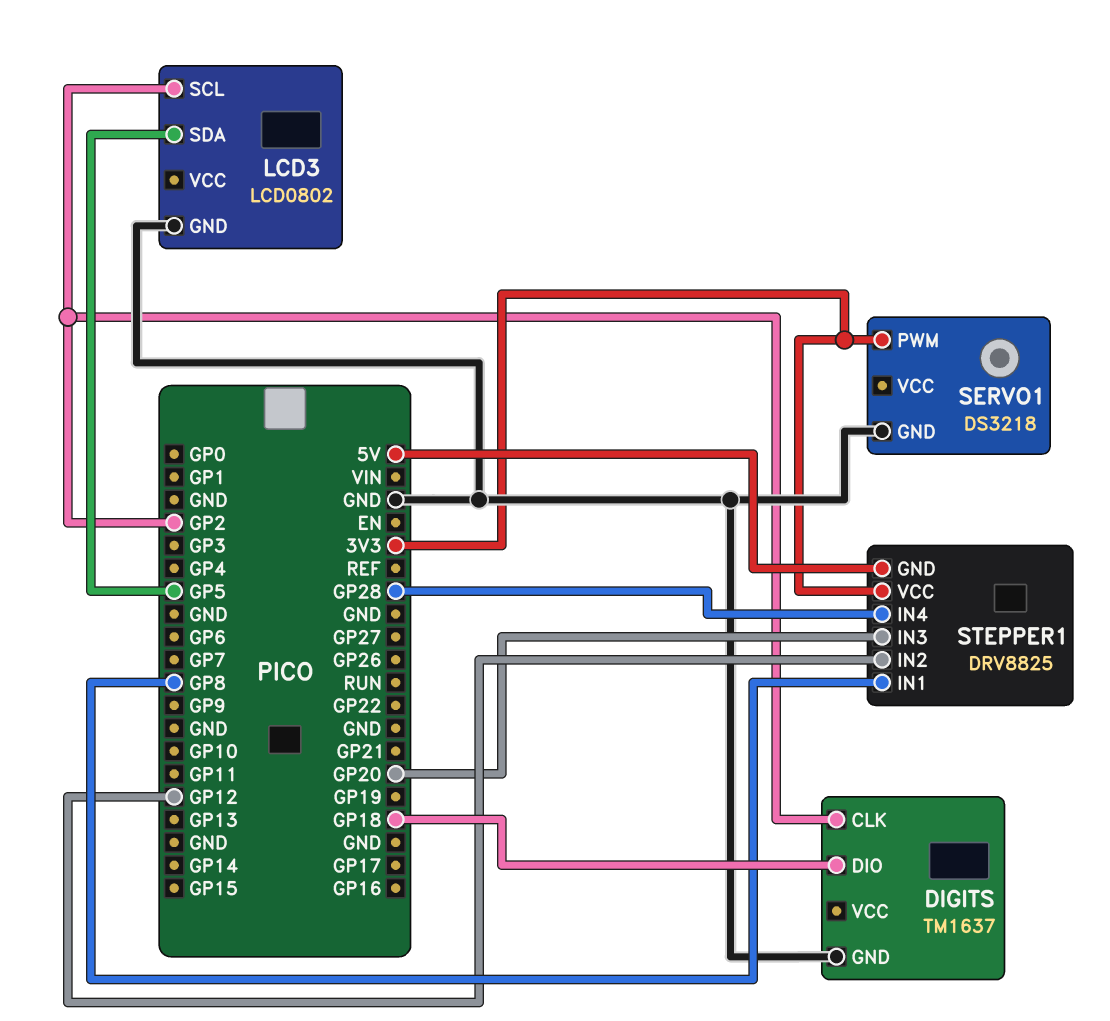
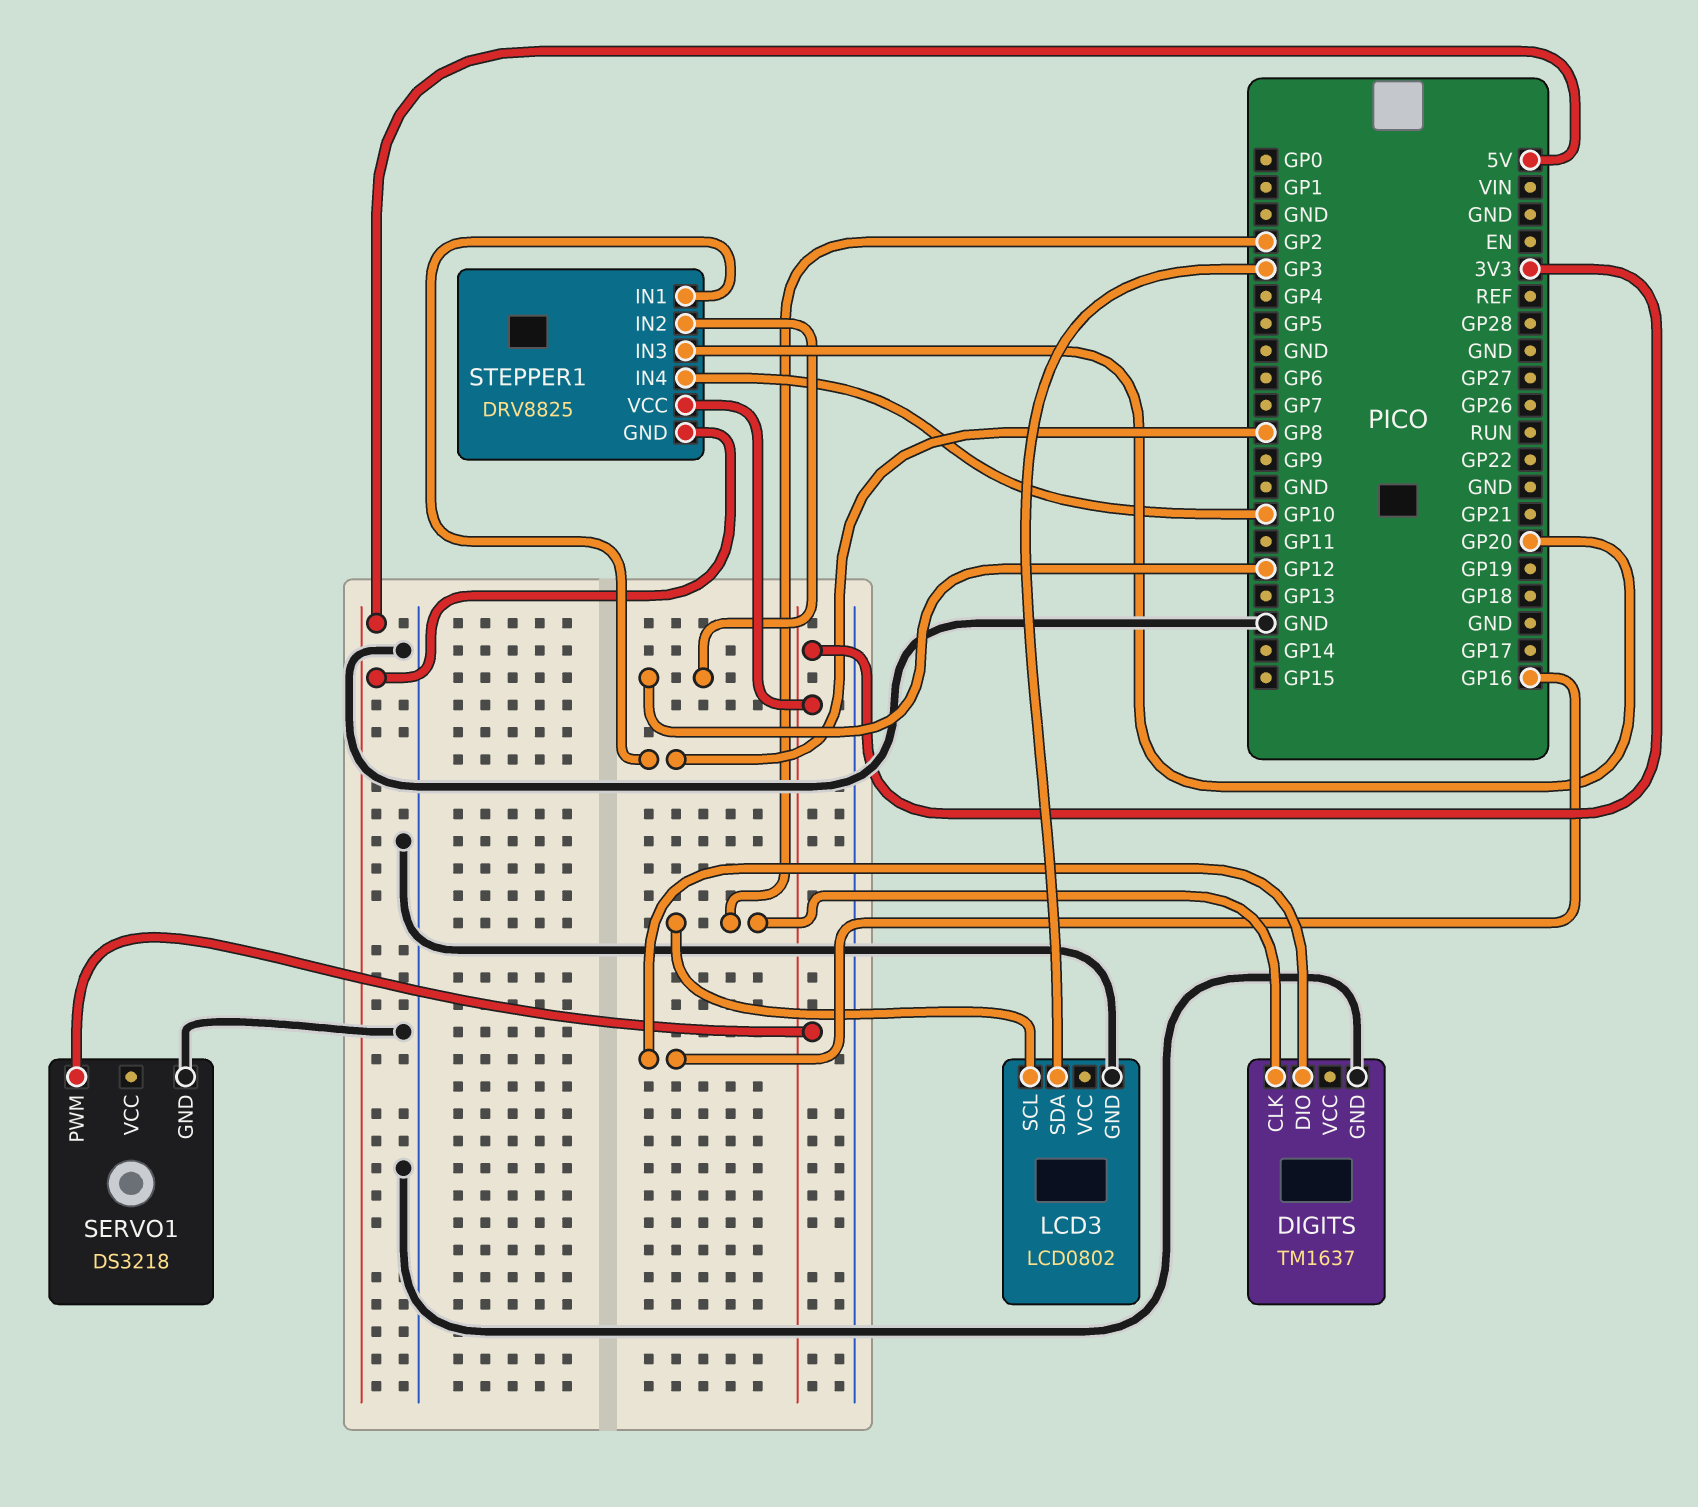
DIGITS pin DIO: GP18 -> GP16
LCD3 pin SDA: GP5 -> GP3
STEPPER1 pin IN4: GP28 -> GP10

